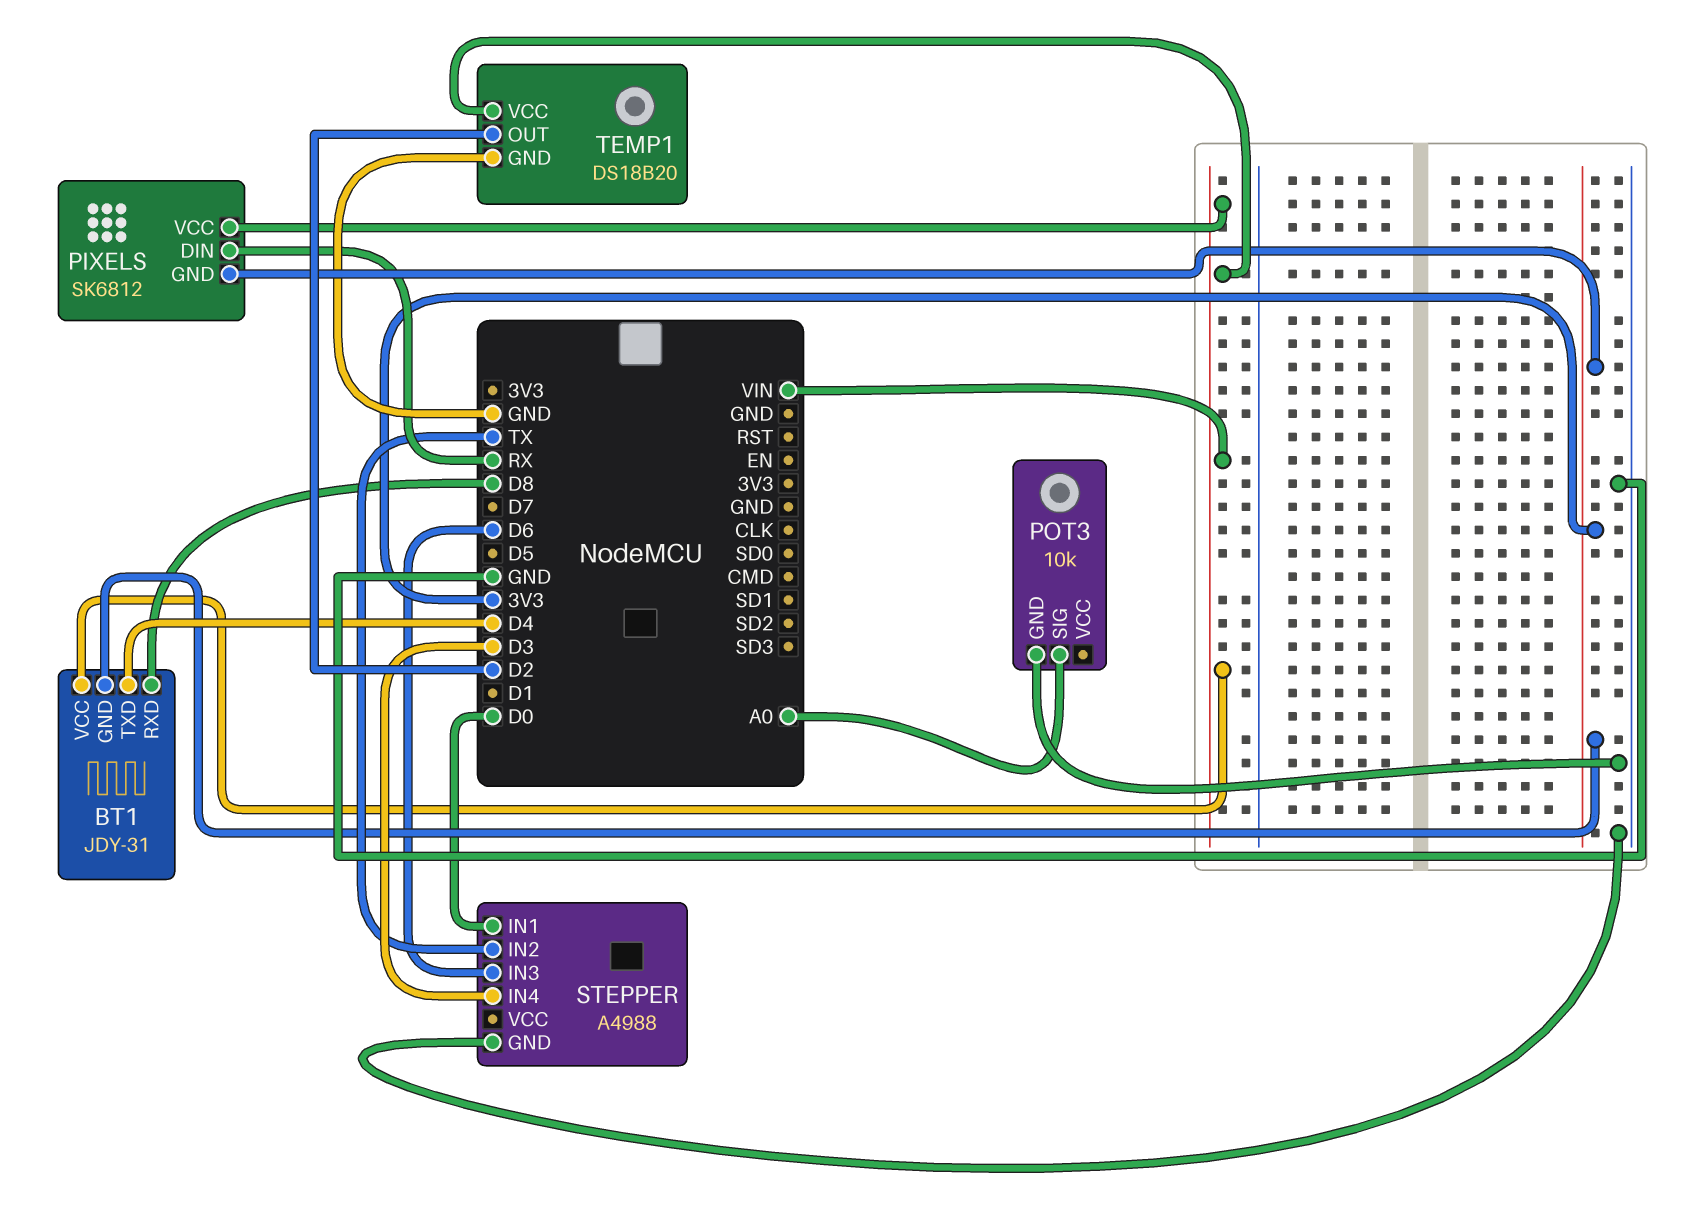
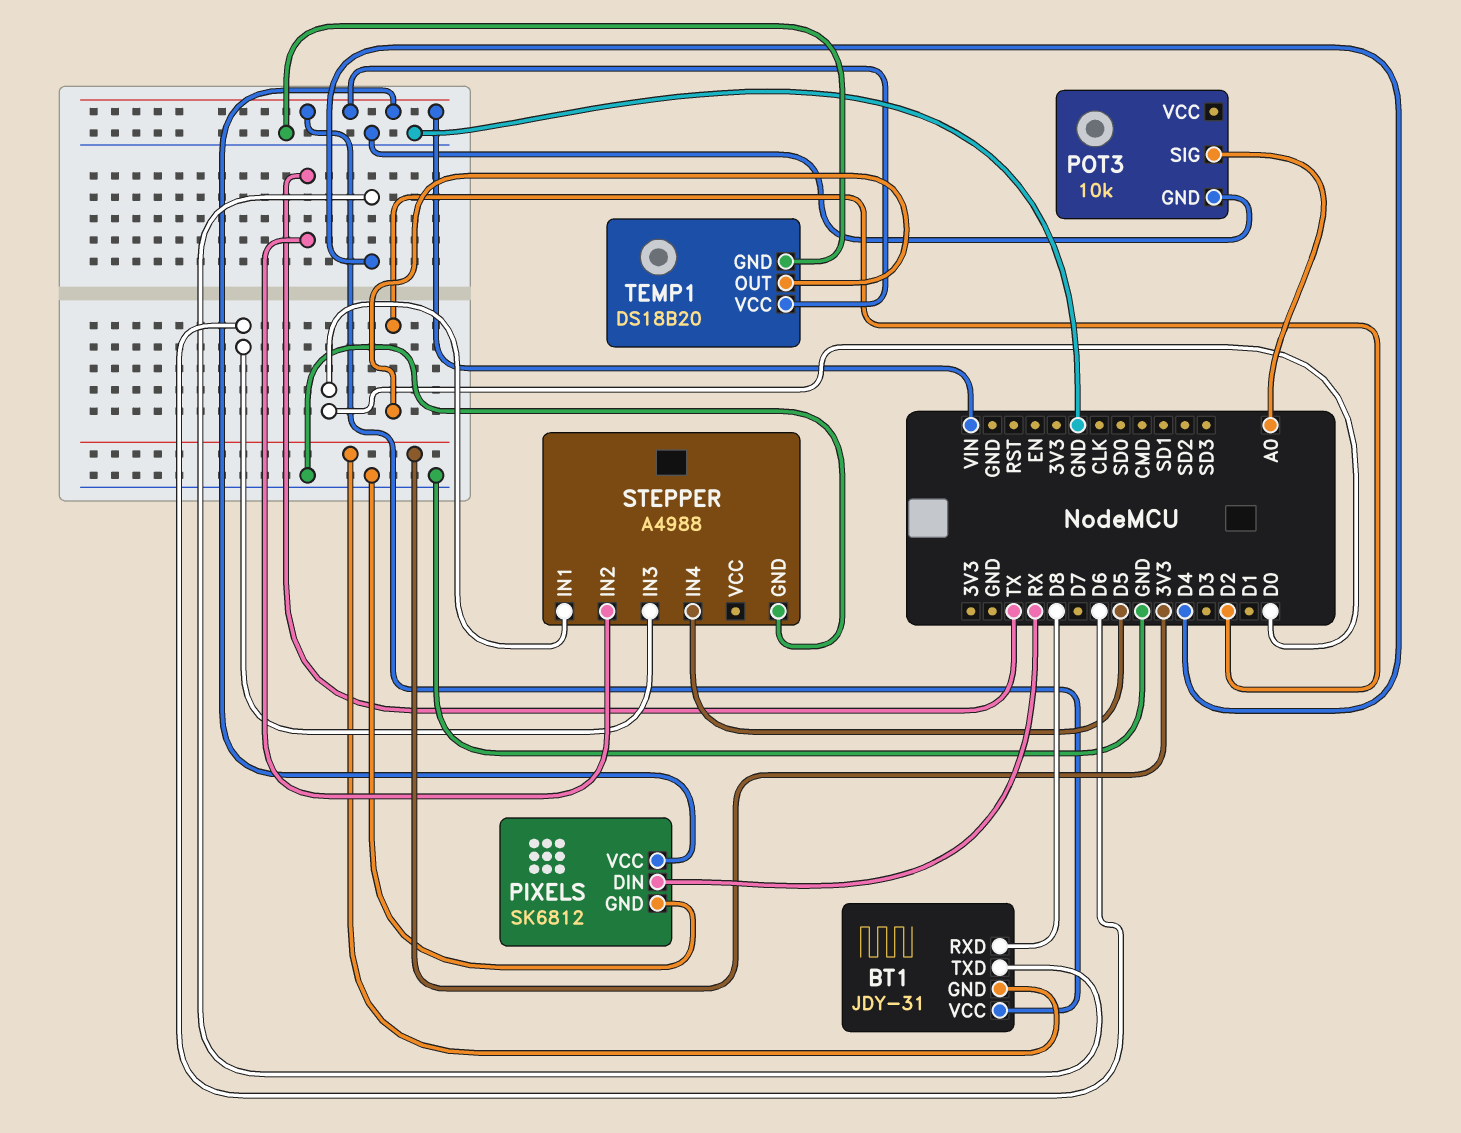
PIXELS pin GND: 3V3 -> GND
STEPPER pin IN4: D3 -> D5

